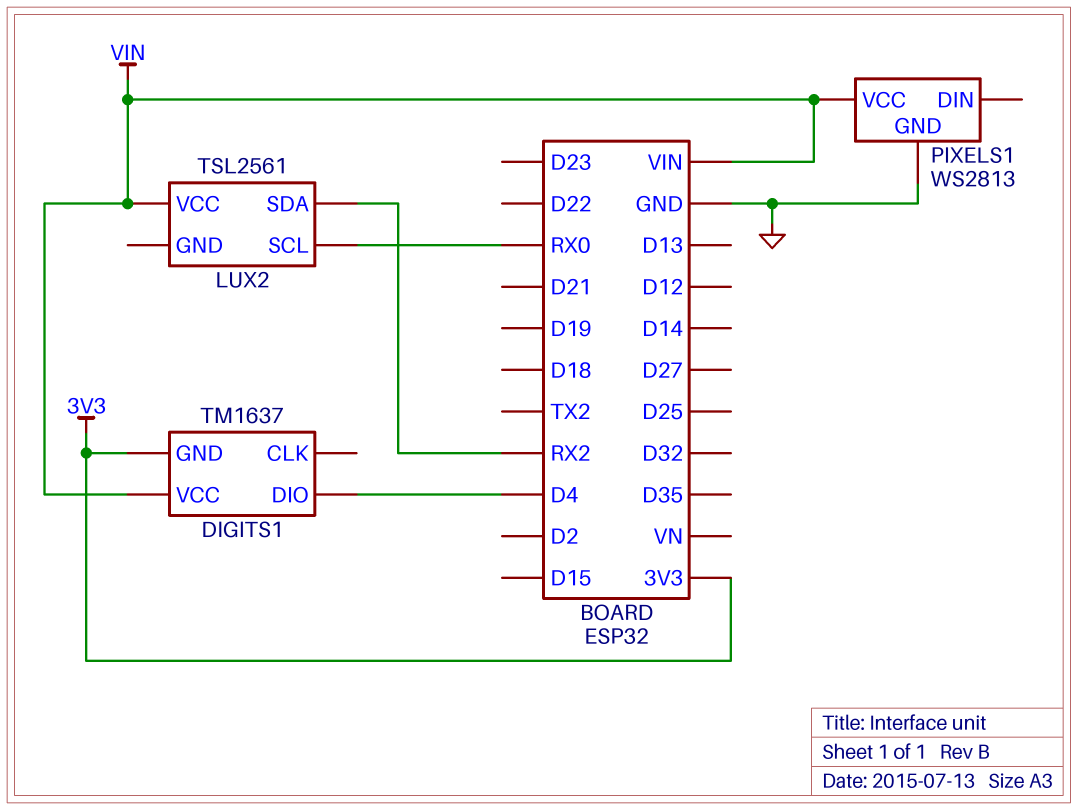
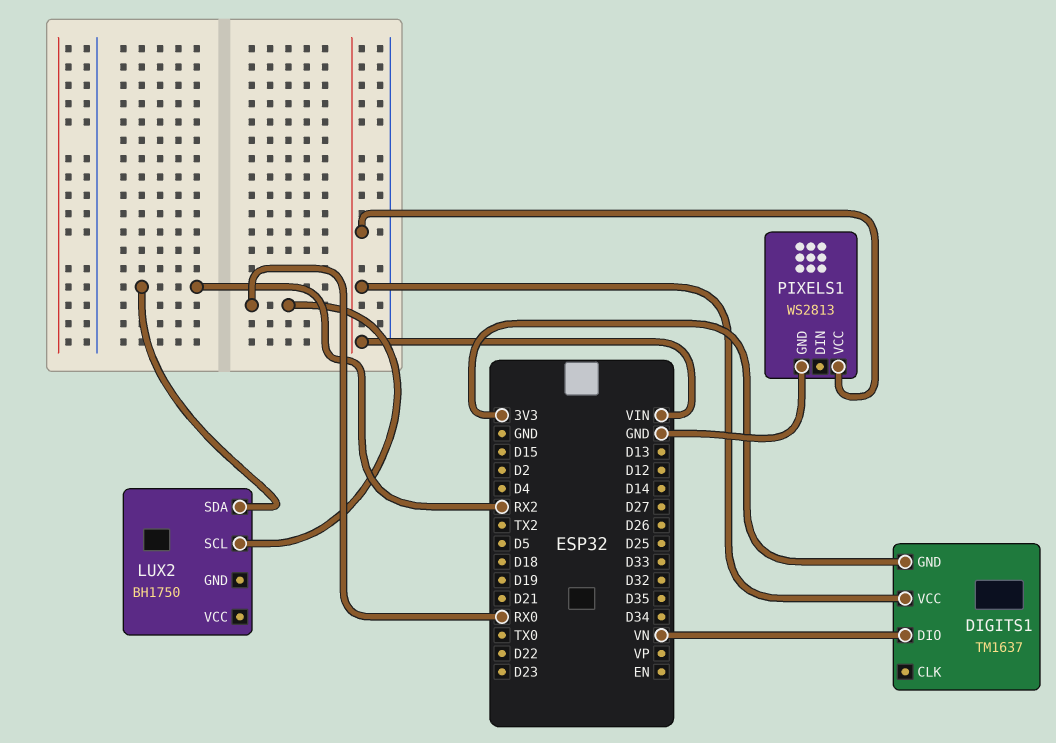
DIGITS1 pin DIO: D4 -> VN
LUX2: TSL2561 -> BH1750
LUX2 pin VCC: VIN -> none

